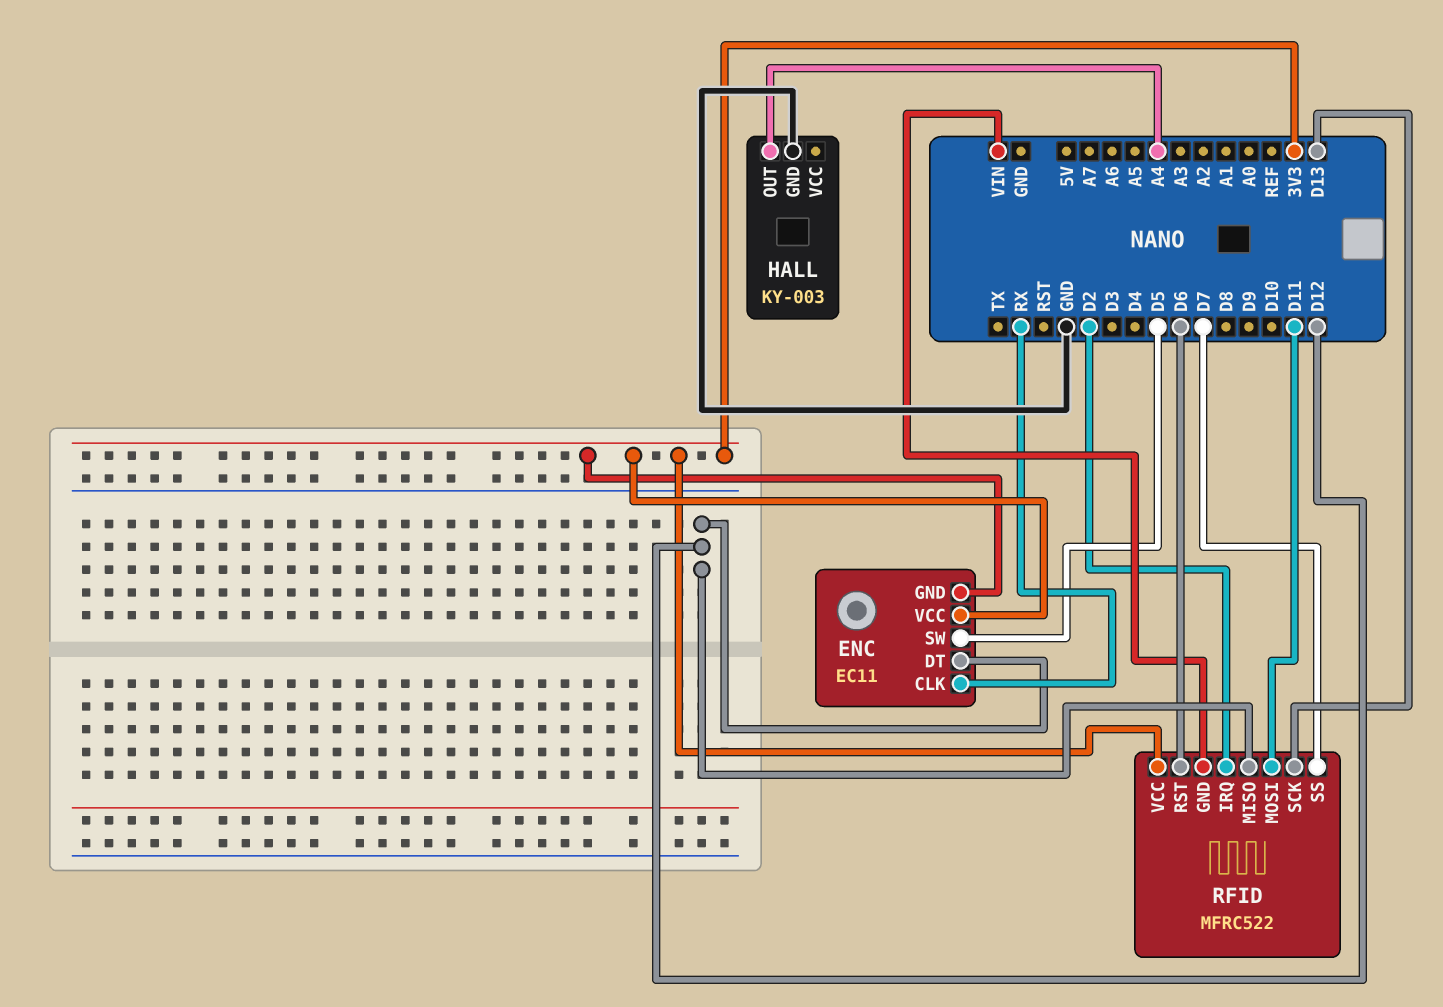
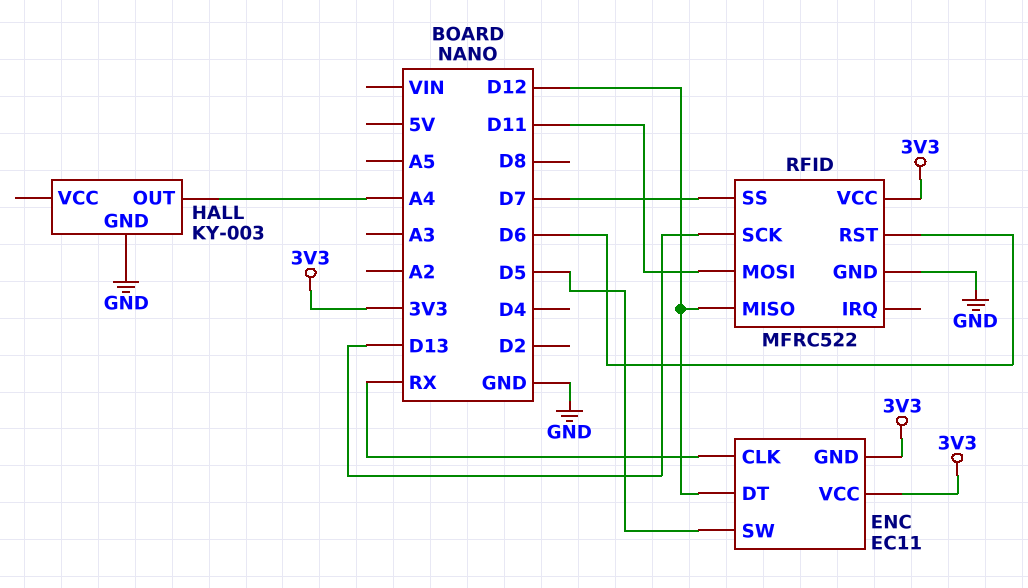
RFID pin GND: VIN -> GND
RFID pin IRQ: D2 -> none

